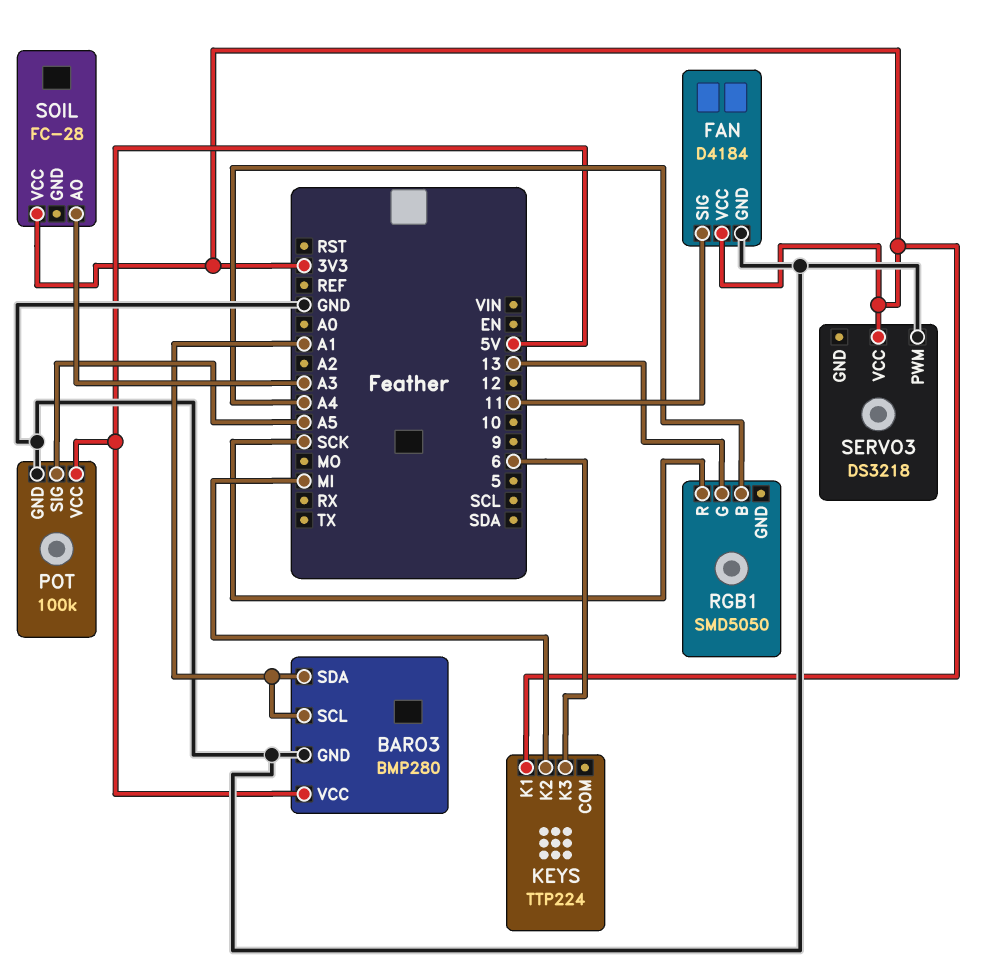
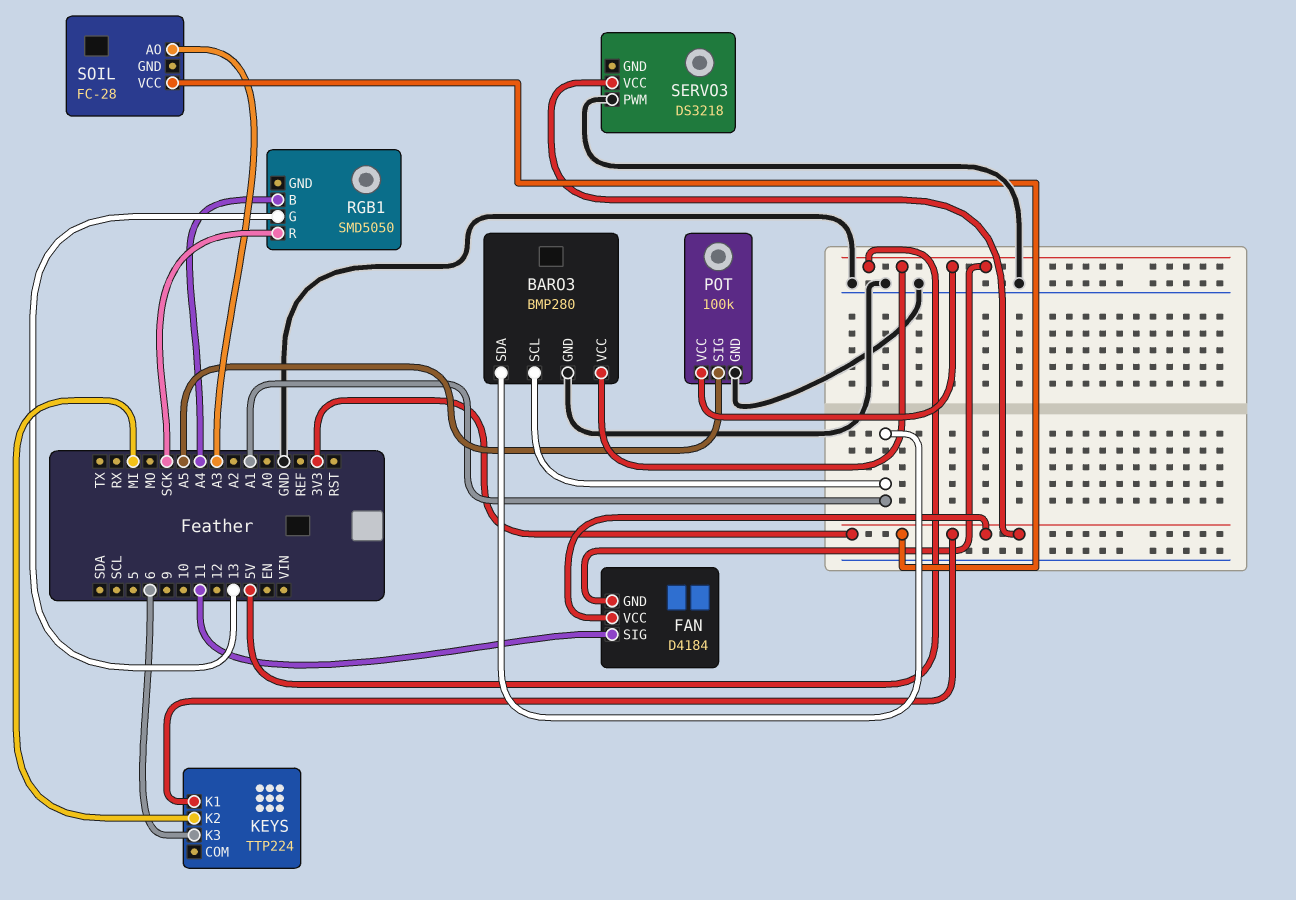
FAN pin GND: GND -> 5V

